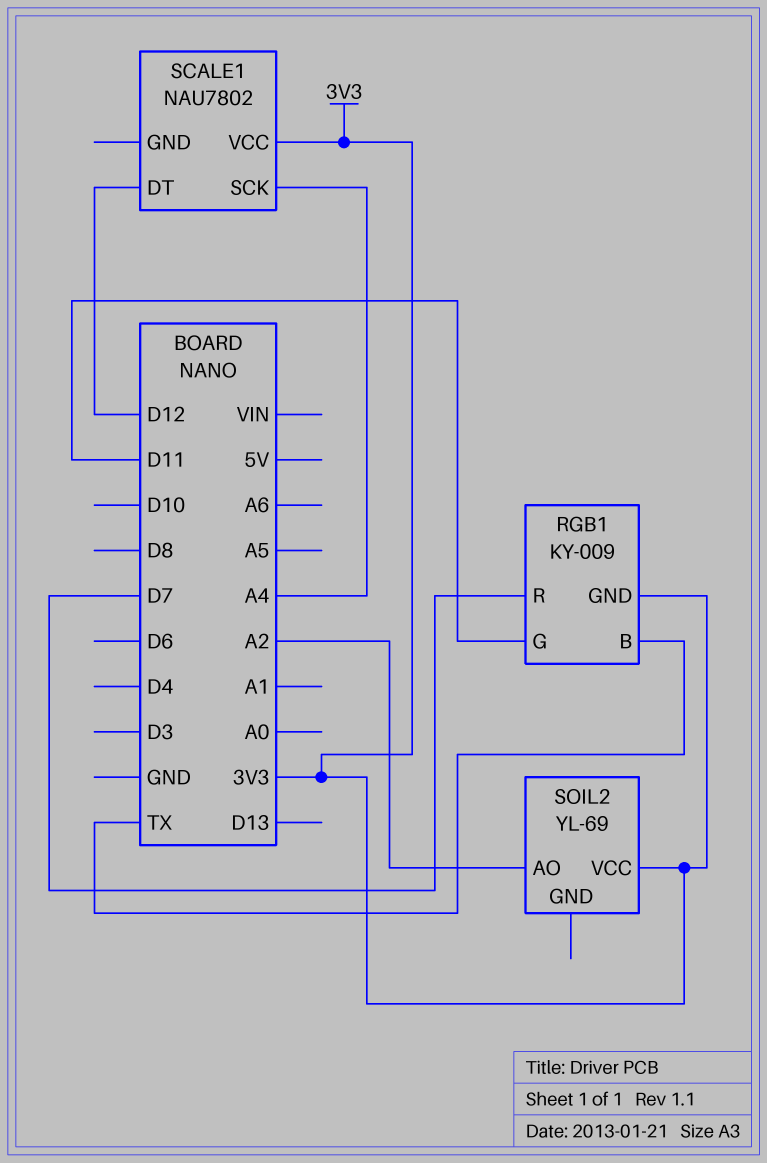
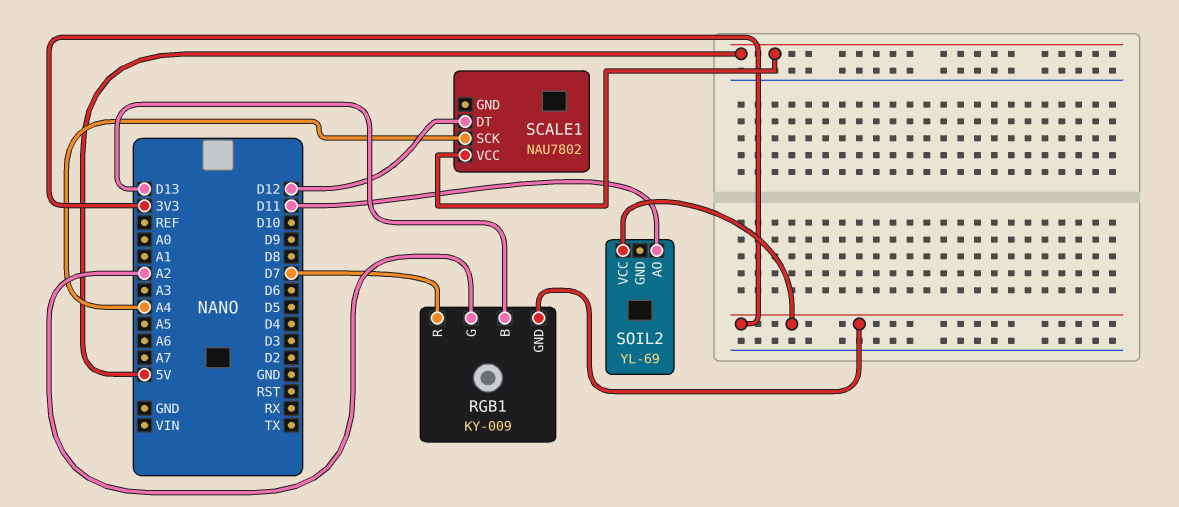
RGB1 pin B: TX -> D13
RGB1 pin G: D11 -> A2
SCALE1 pin VCC: 3V3 -> 5V
SOIL2 pin AO: A2 -> D11

